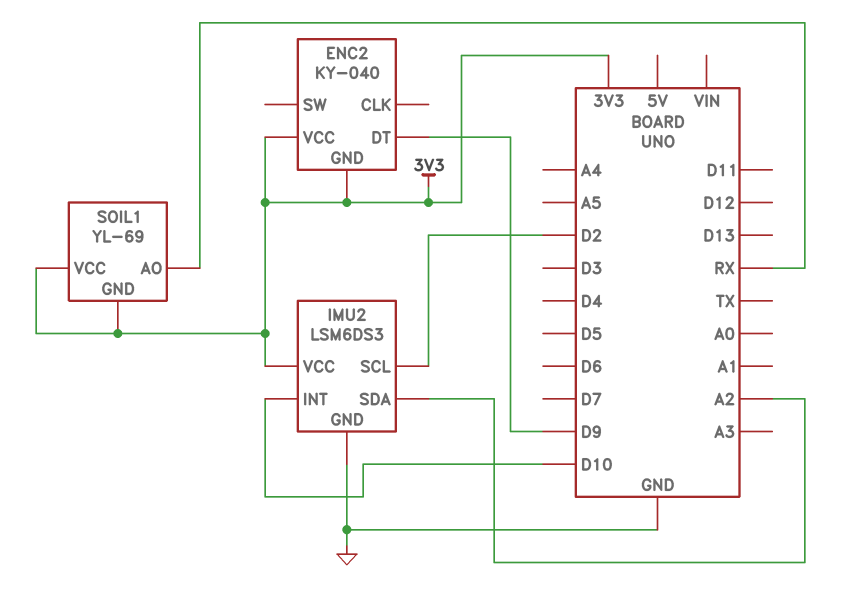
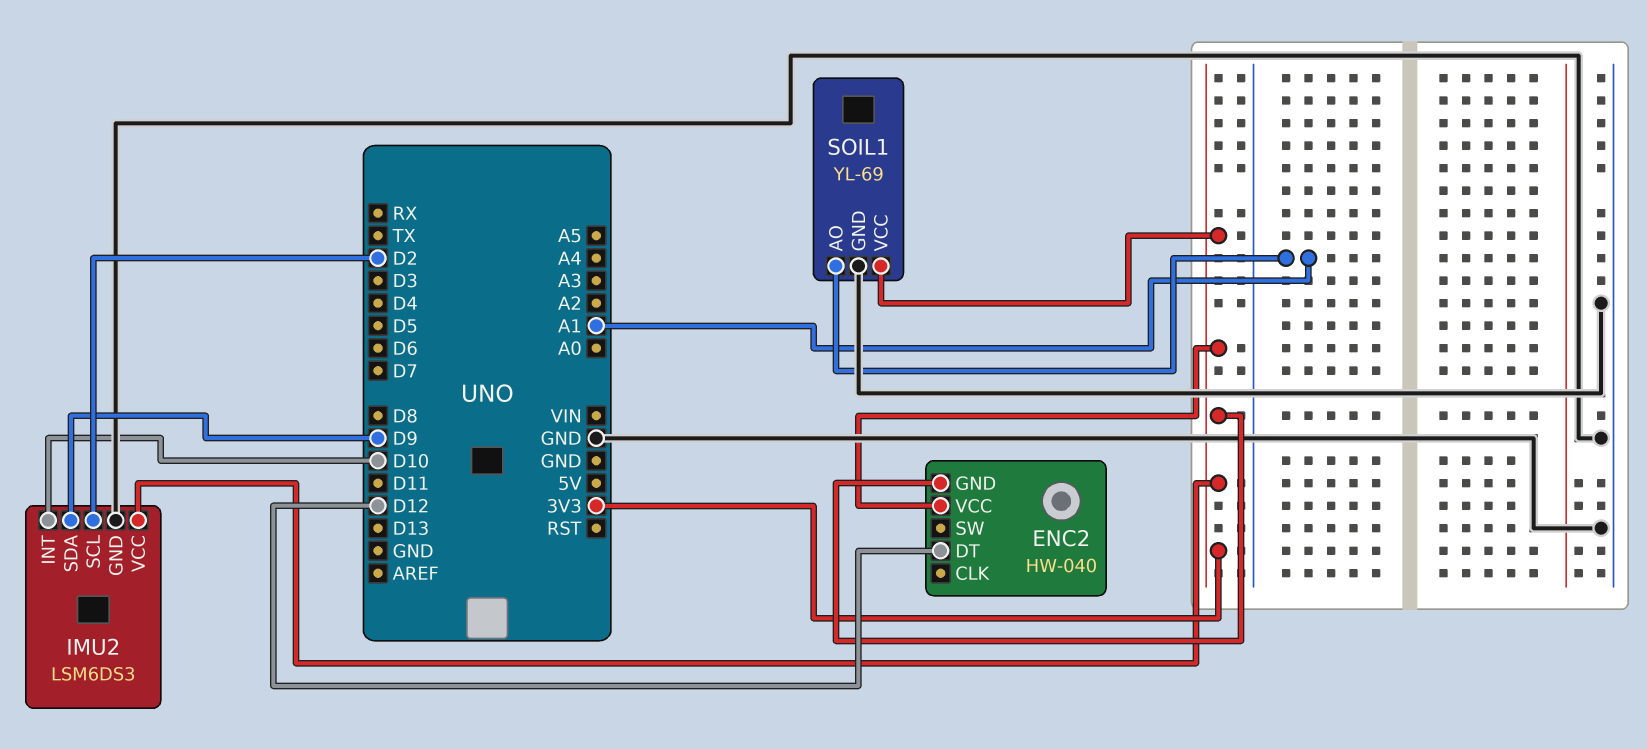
ENC2: KY-040 -> HW-040
ENC2 pin DT: D9 -> D12
IMU2 pin SDA: A2 -> D9
SOIL1 pin AO: RX -> A1
SOIL1 pin GND: 3V3 -> GND

